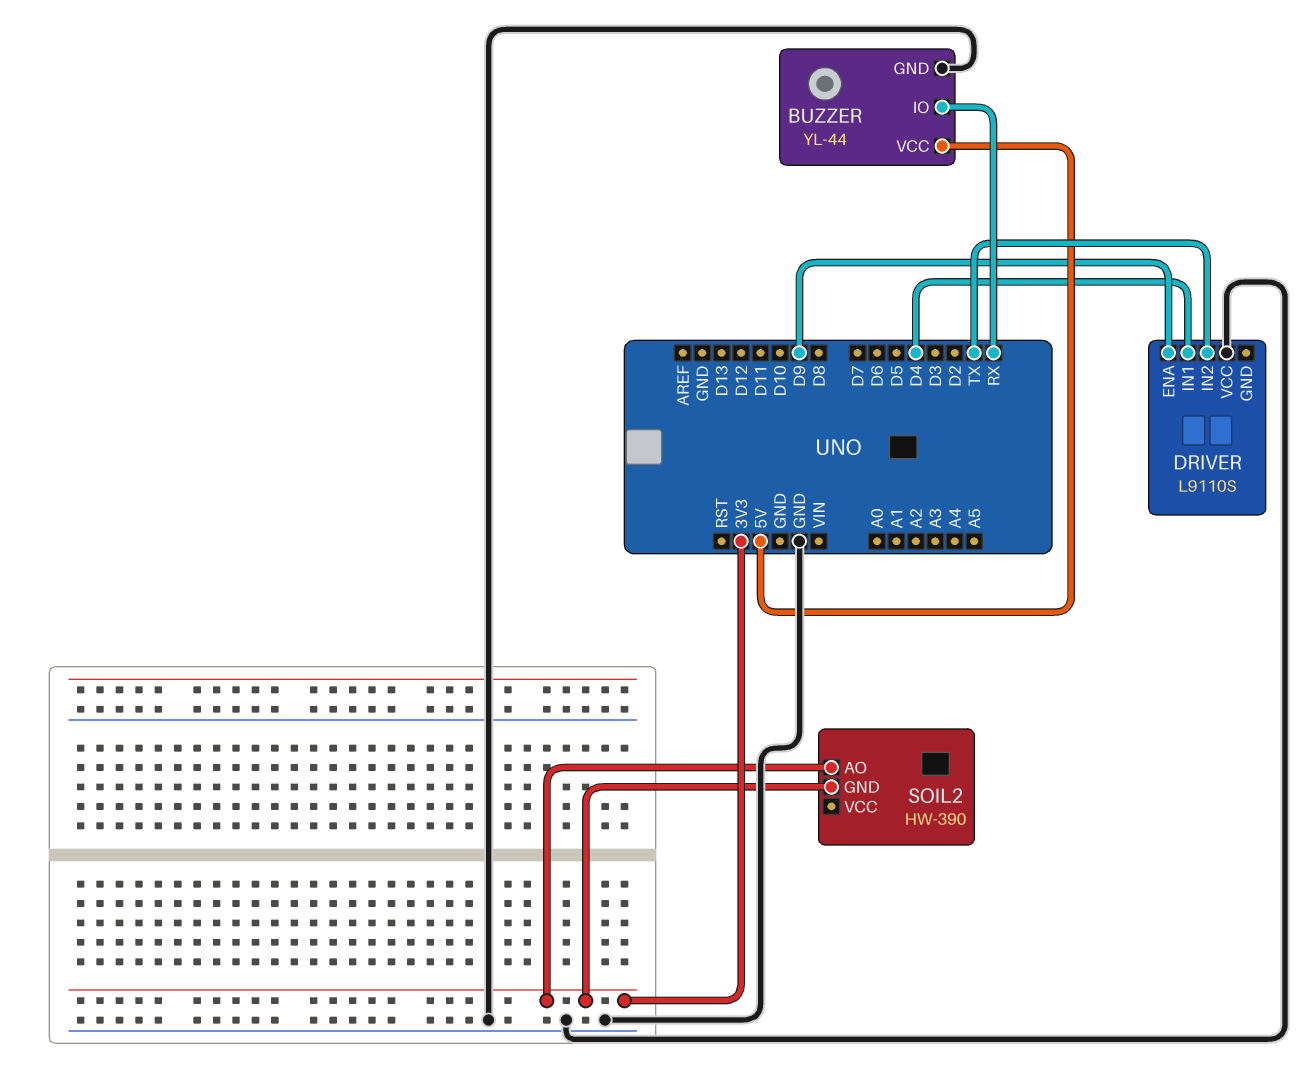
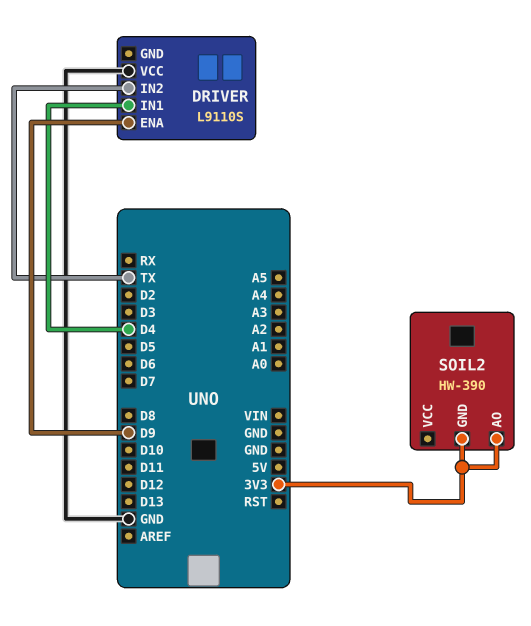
BUZZER: YL-44 -> none
BUZZER pin GND: GND -> none
BUZZER pin IO: RX -> none
BUZZER pin VCC: 5V -> none

